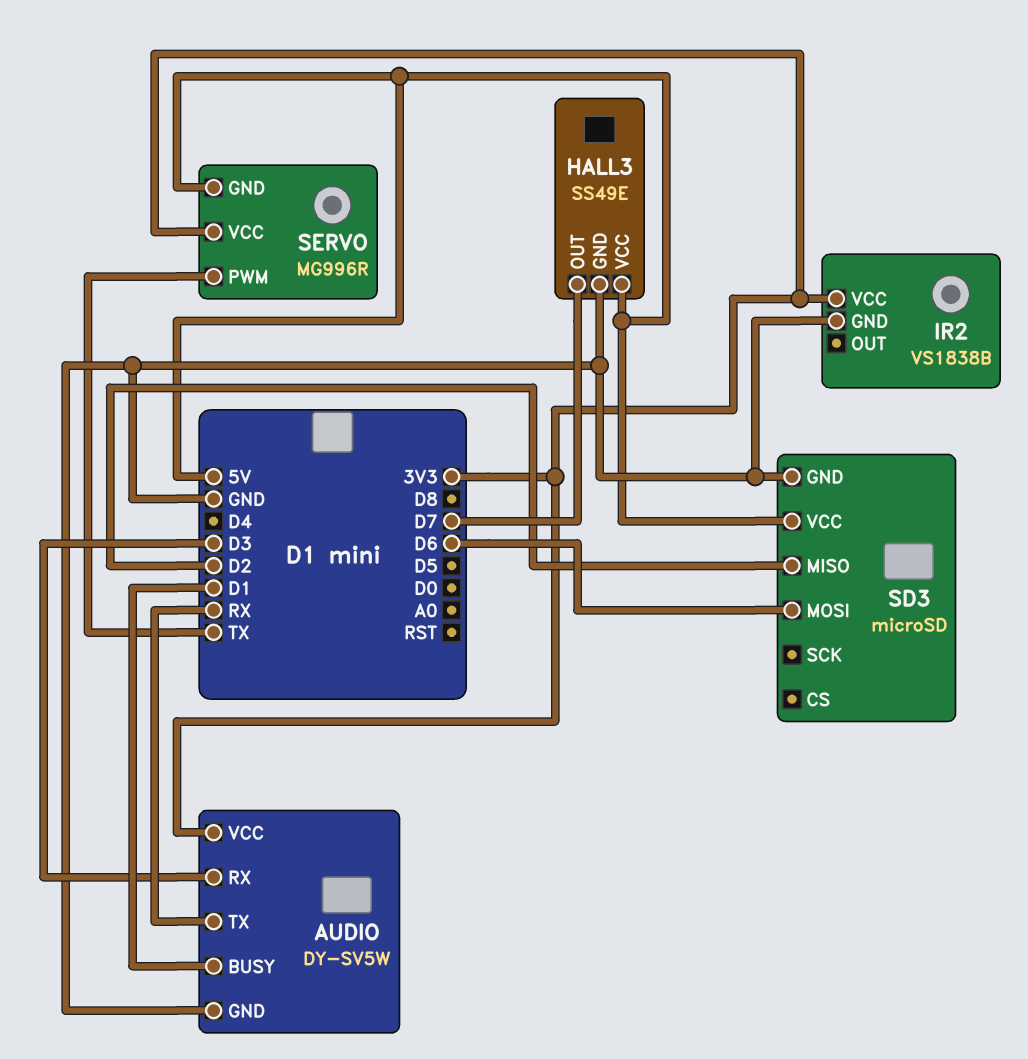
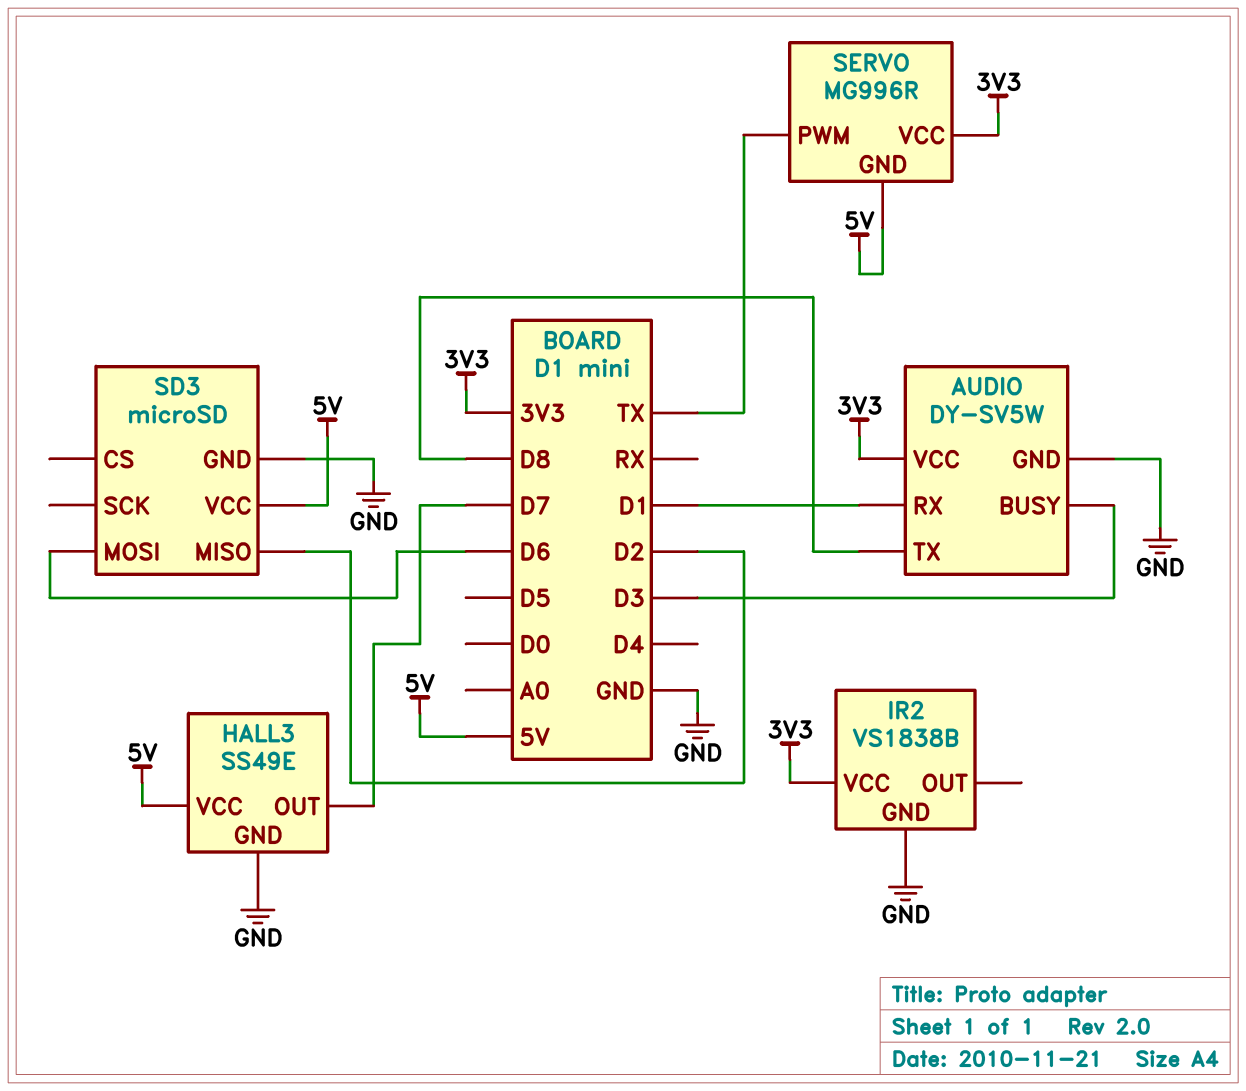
AUDIO pin BUSY: D1 -> D3
AUDIO pin RX: D3 -> D1
AUDIO pin TX: RX -> D8

